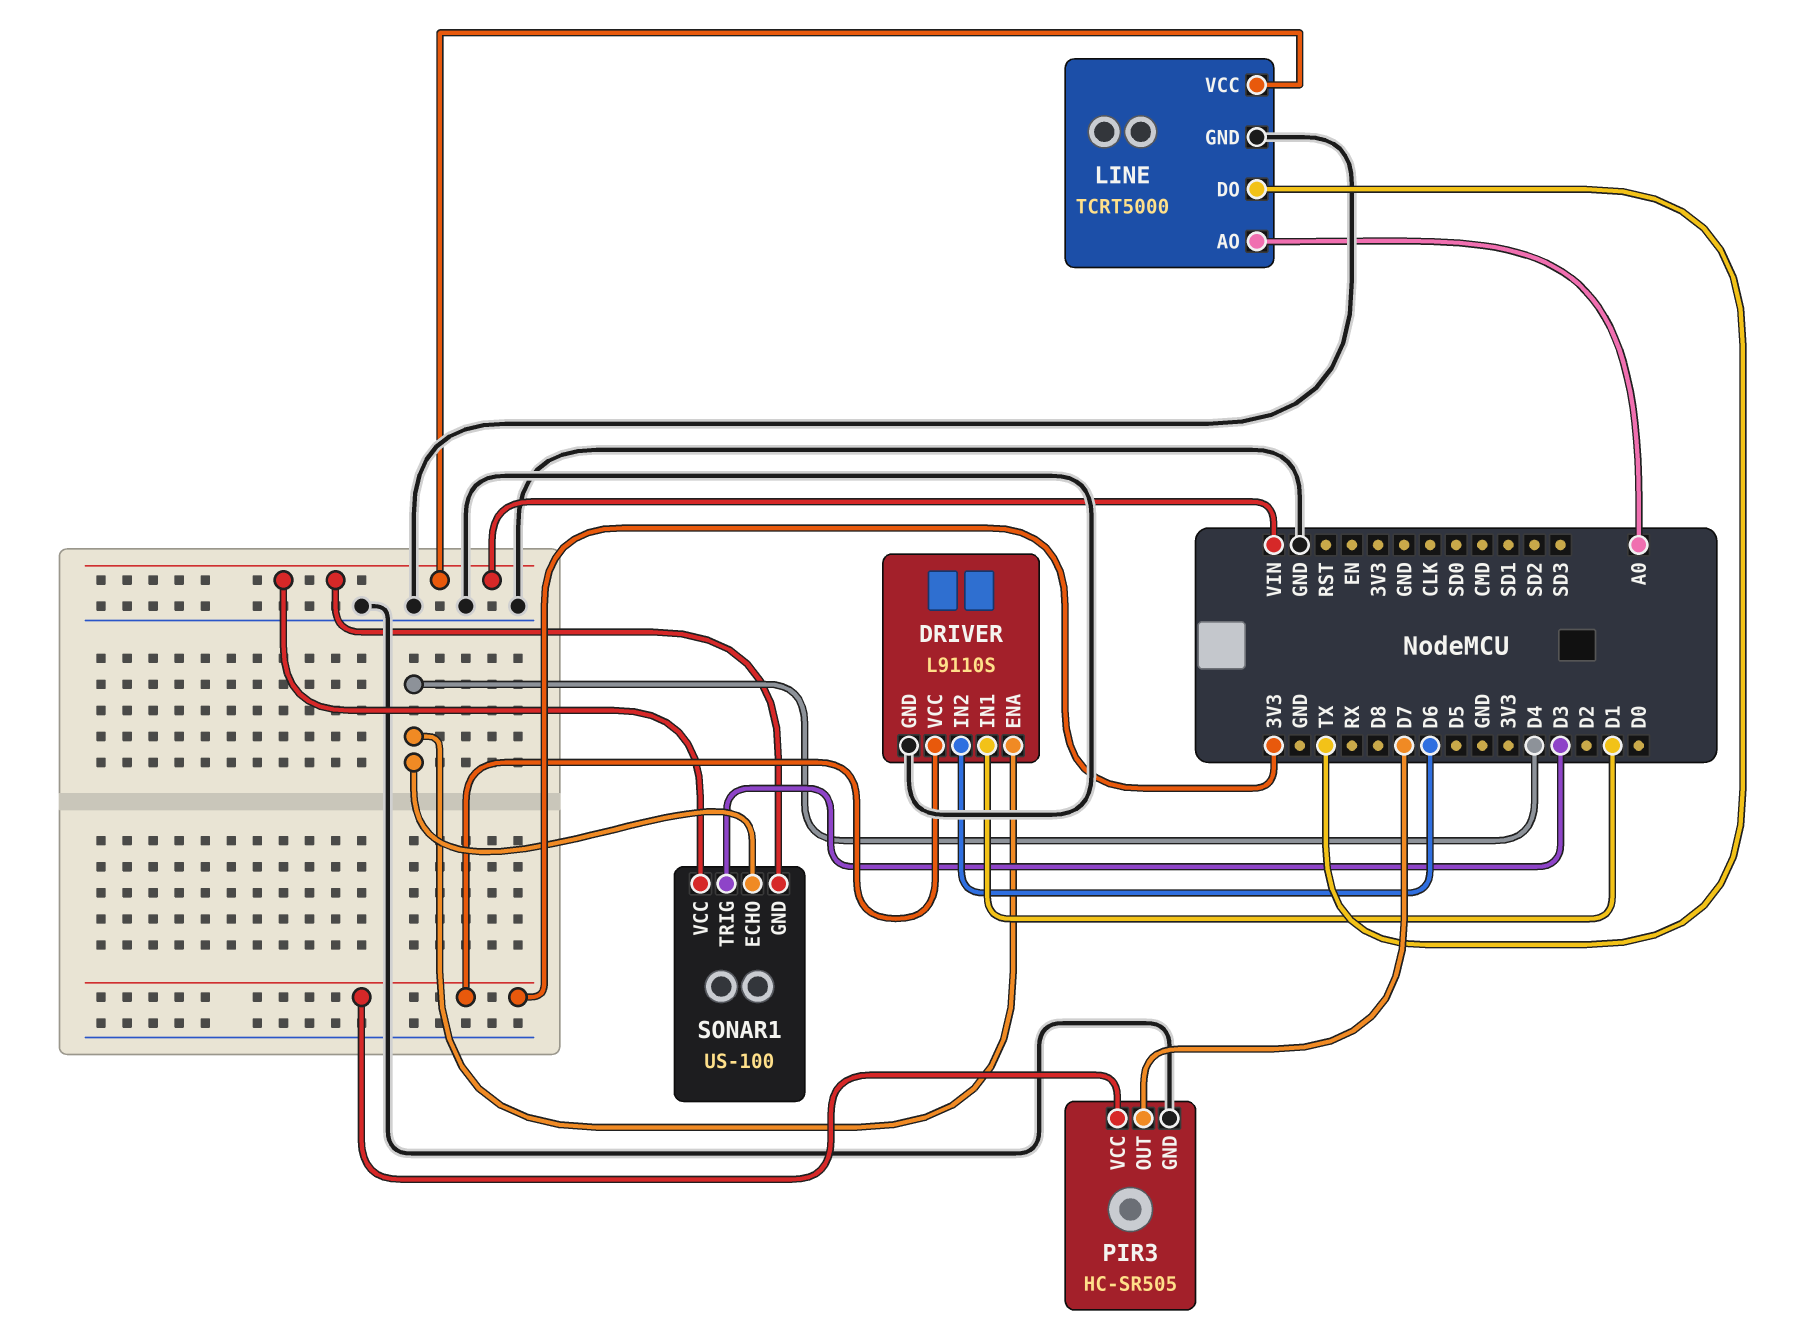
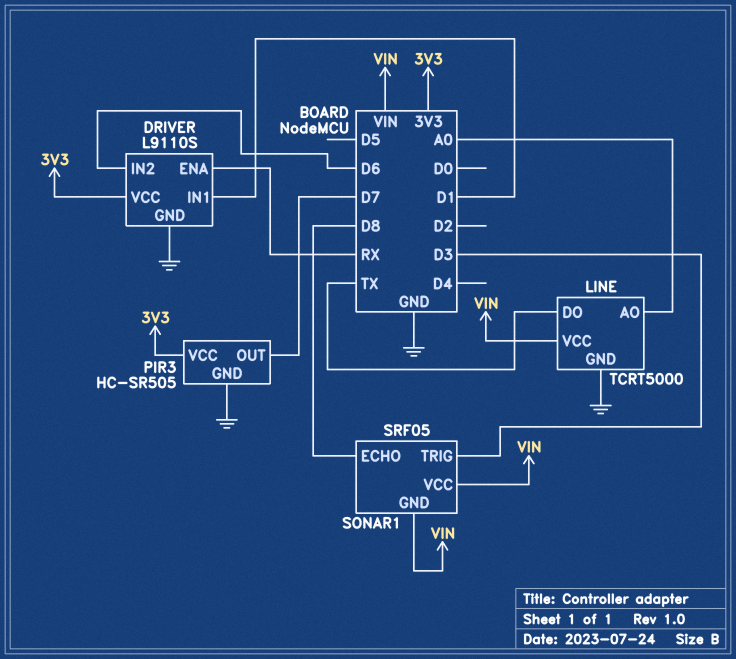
DRIVER pin ENA: D4 -> RX
SONAR1: US-100 -> SRF05
SONAR1 pin ECHO: D4 -> D8

